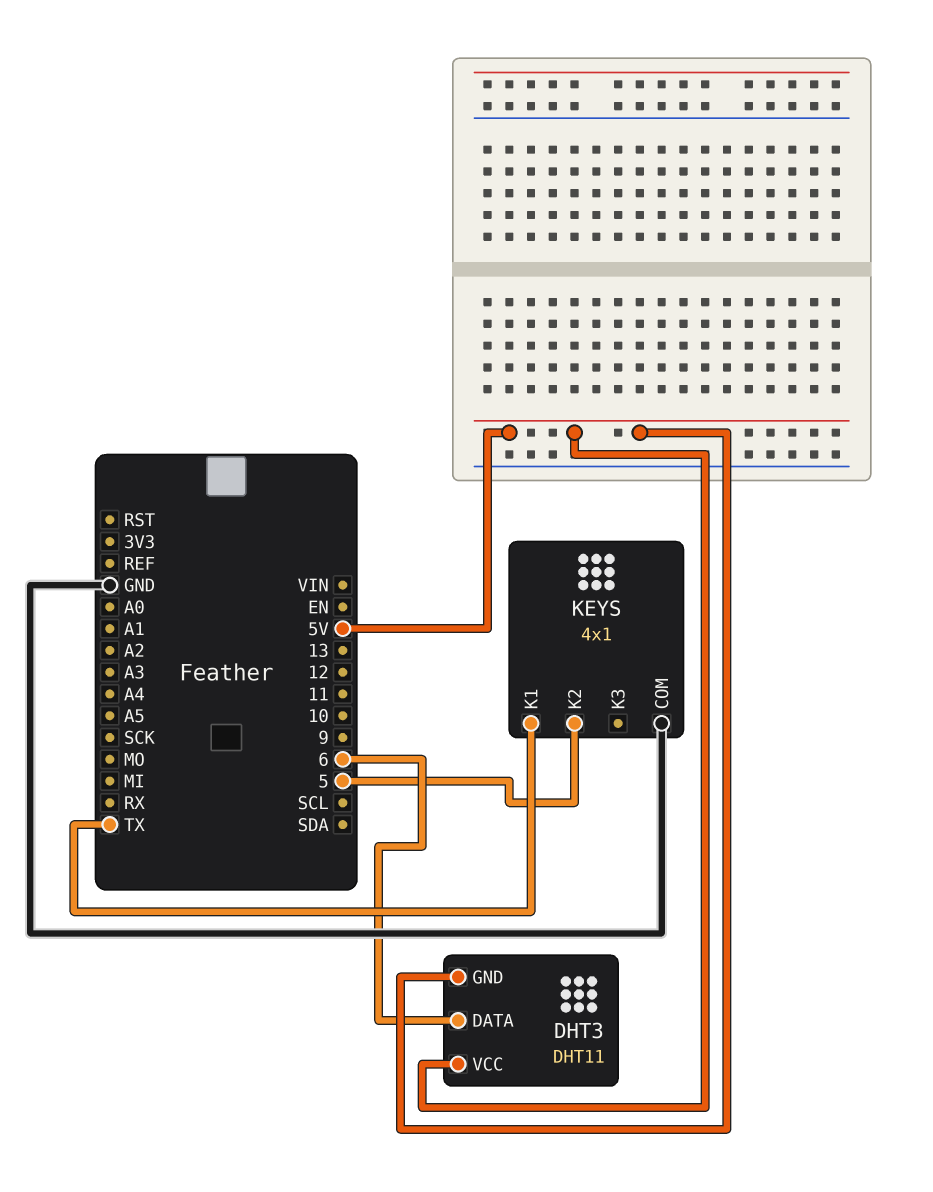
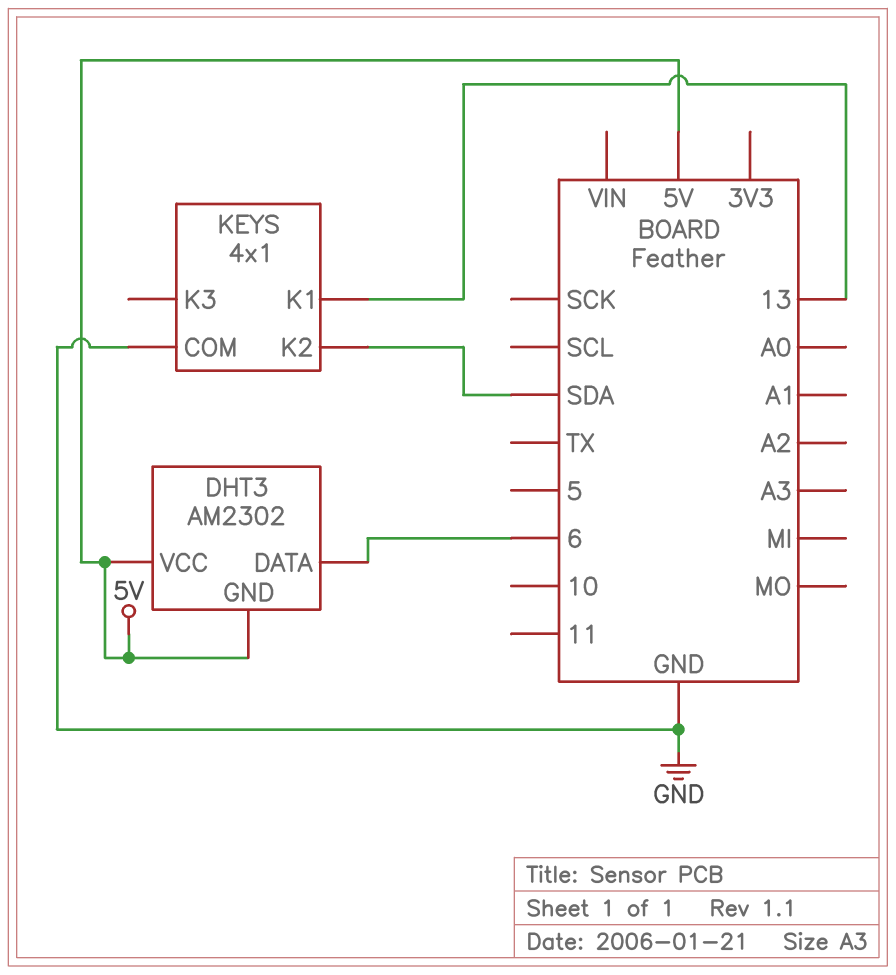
DHT3: DHT11 -> AM2302
KEYS pin K1: TX -> 13
KEYS pin K2: 5 -> SDA

